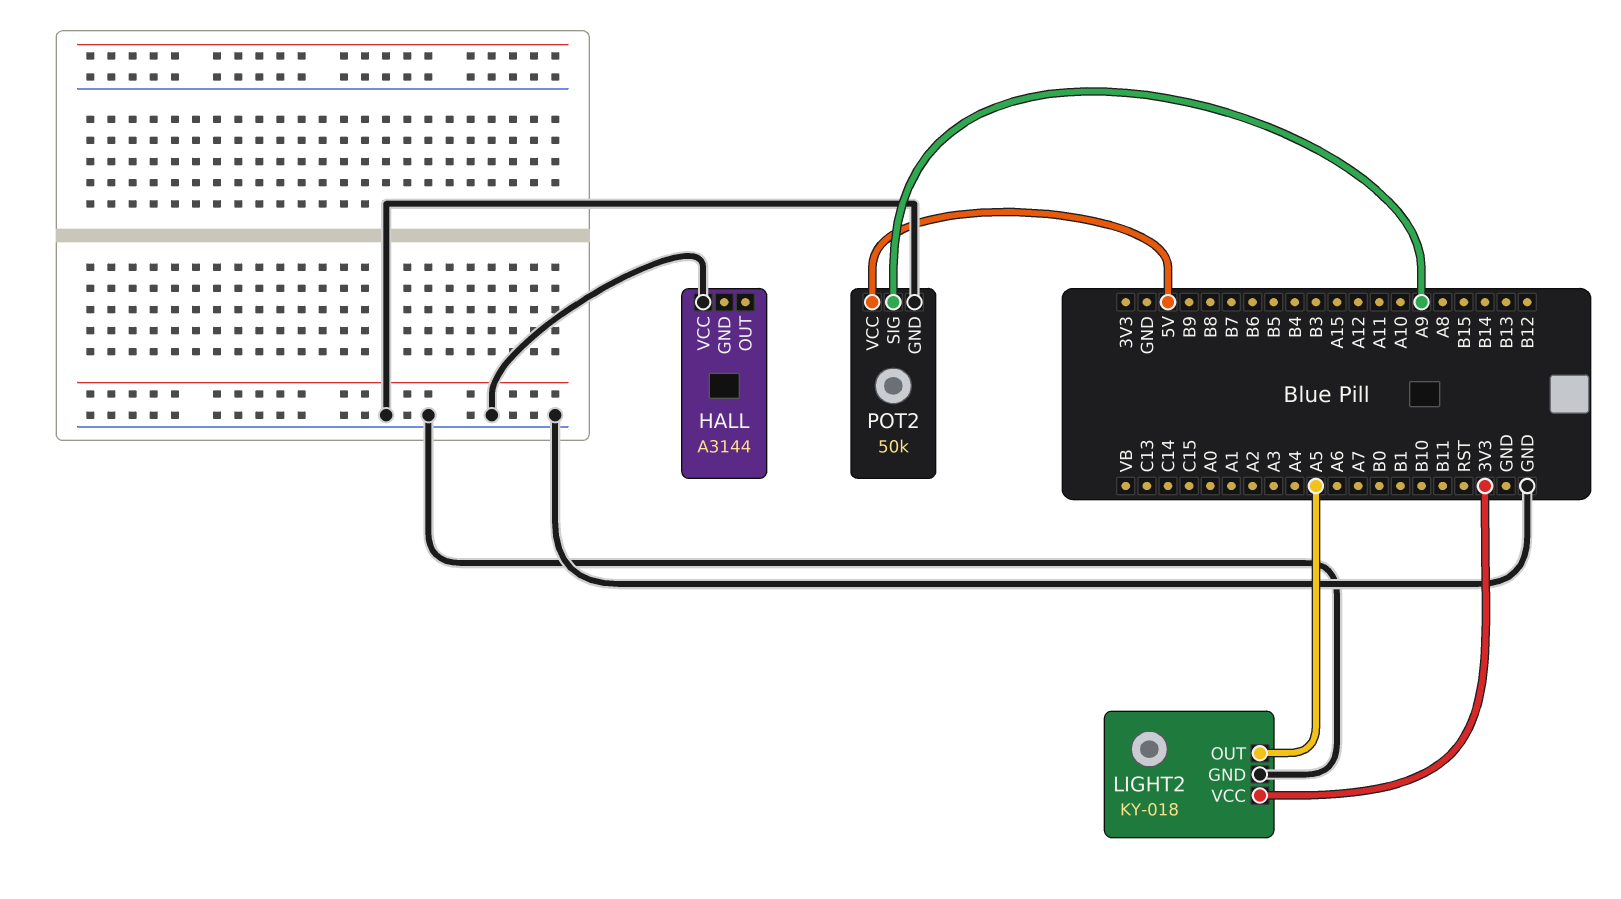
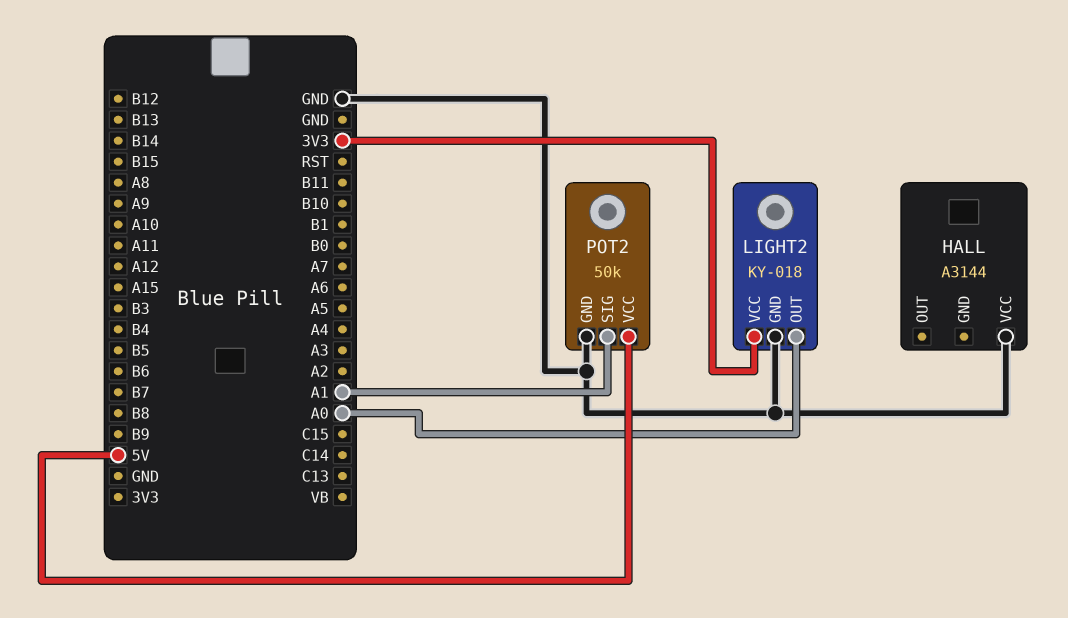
LIGHT2 pin OUT: A5 -> A0
POT2 pin SIG: A9 -> A1

